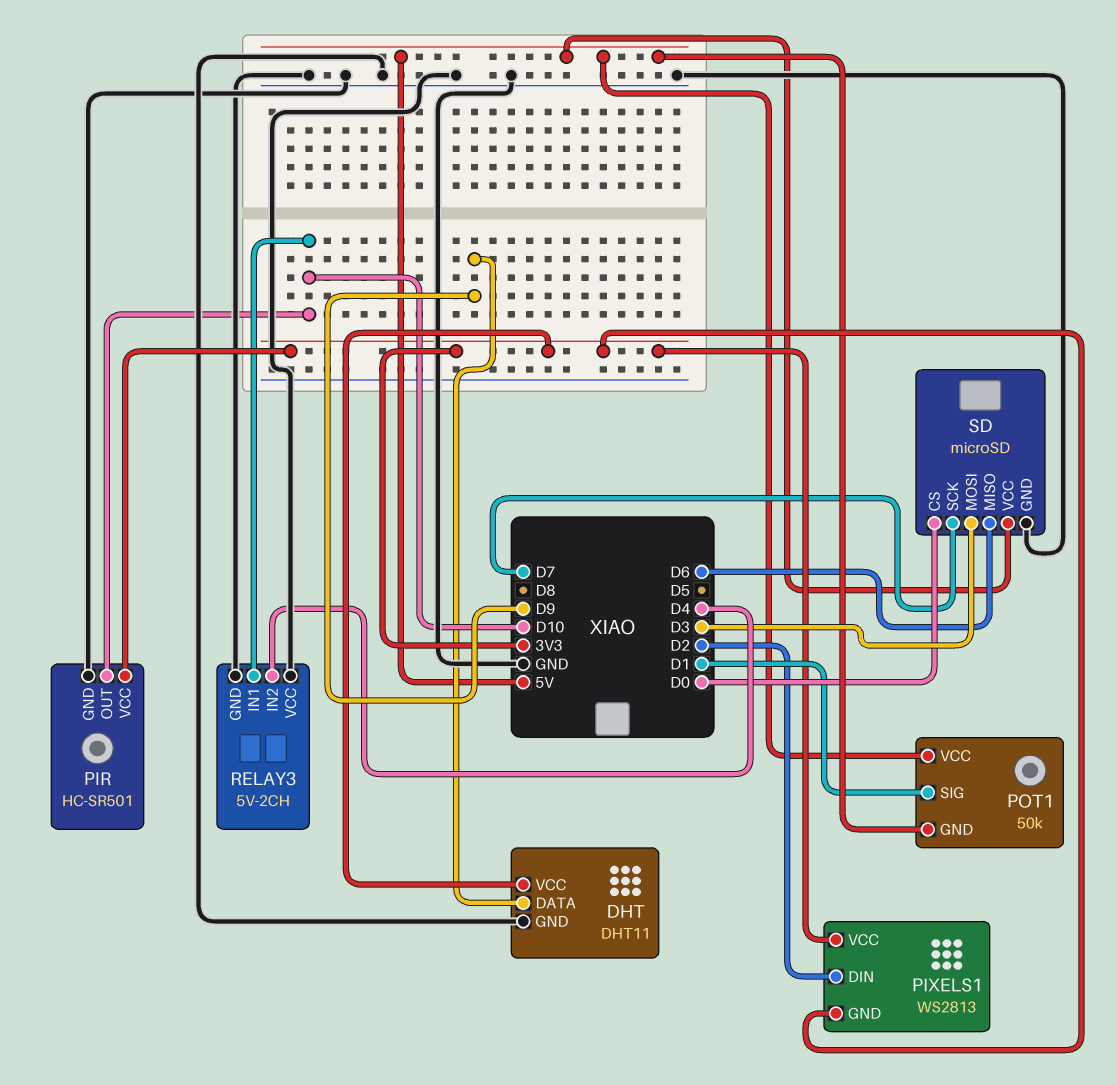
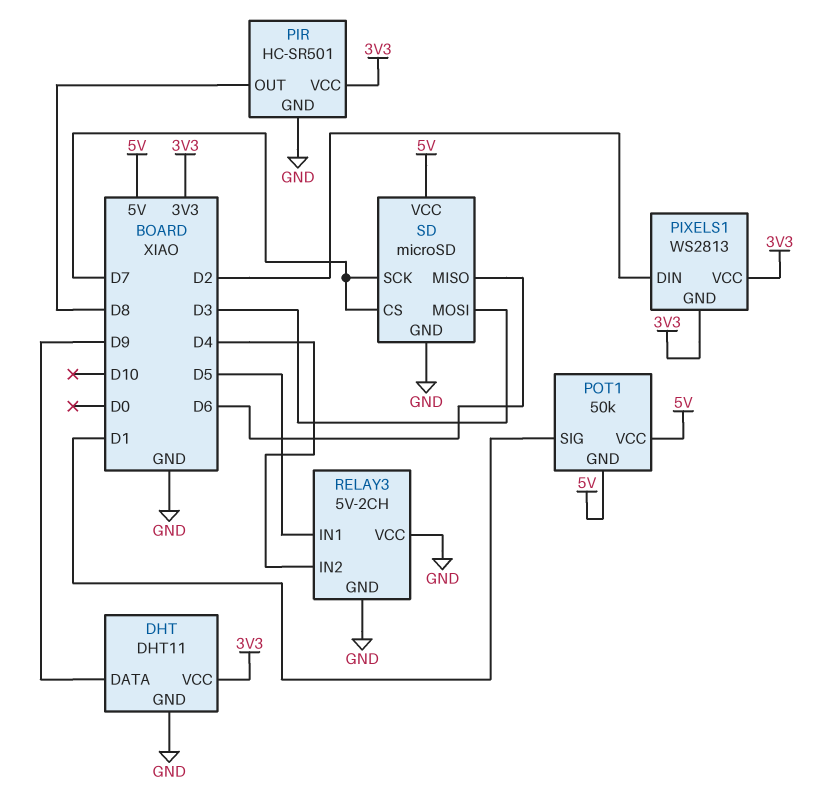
PIR pin OUT: D10 -> D8
RELAY3 pin IN1: D10 -> D5
SD pin CS: D0 -> D7

